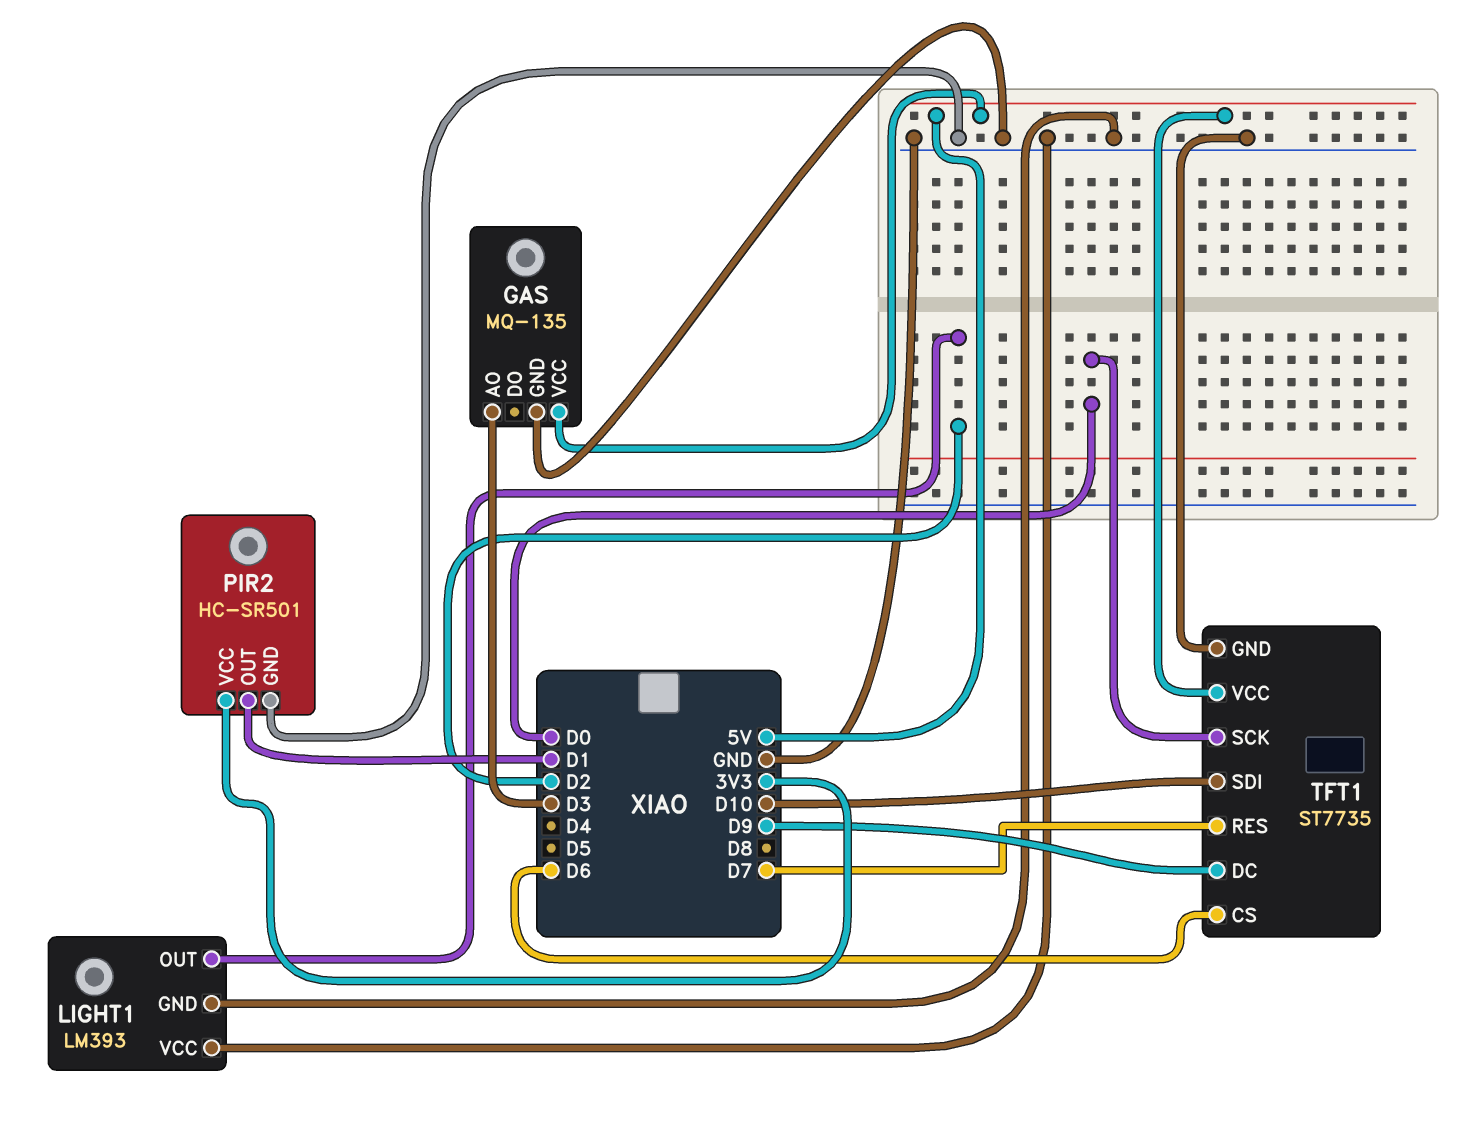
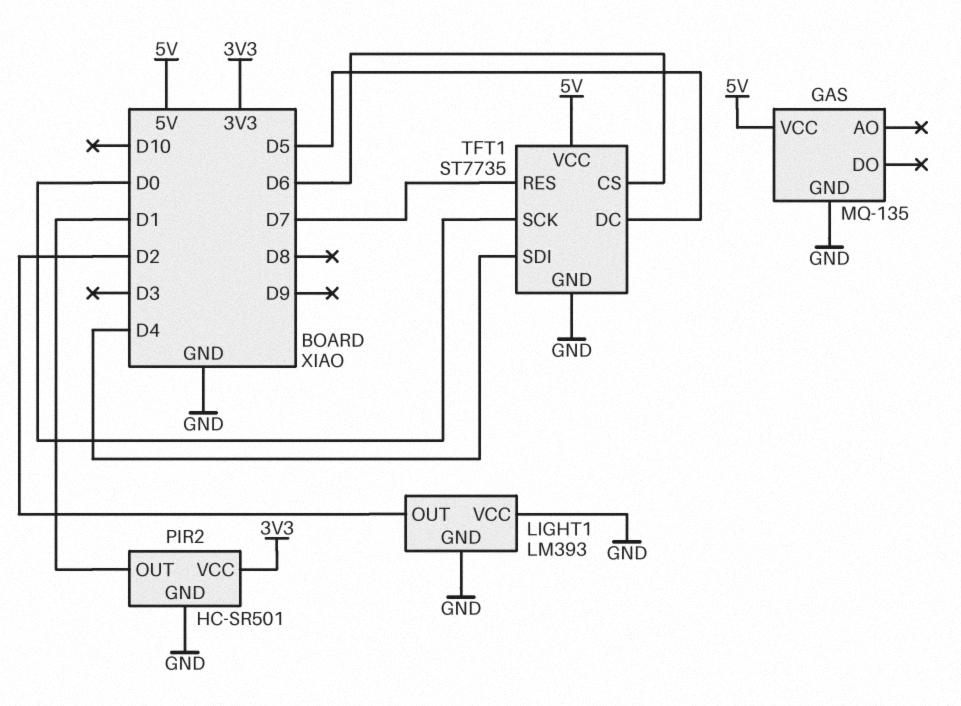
GAS pin AO: D3 -> none
TFT1 pin DC: D9 -> D5
TFT1 pin SDI: D10 -> D4

